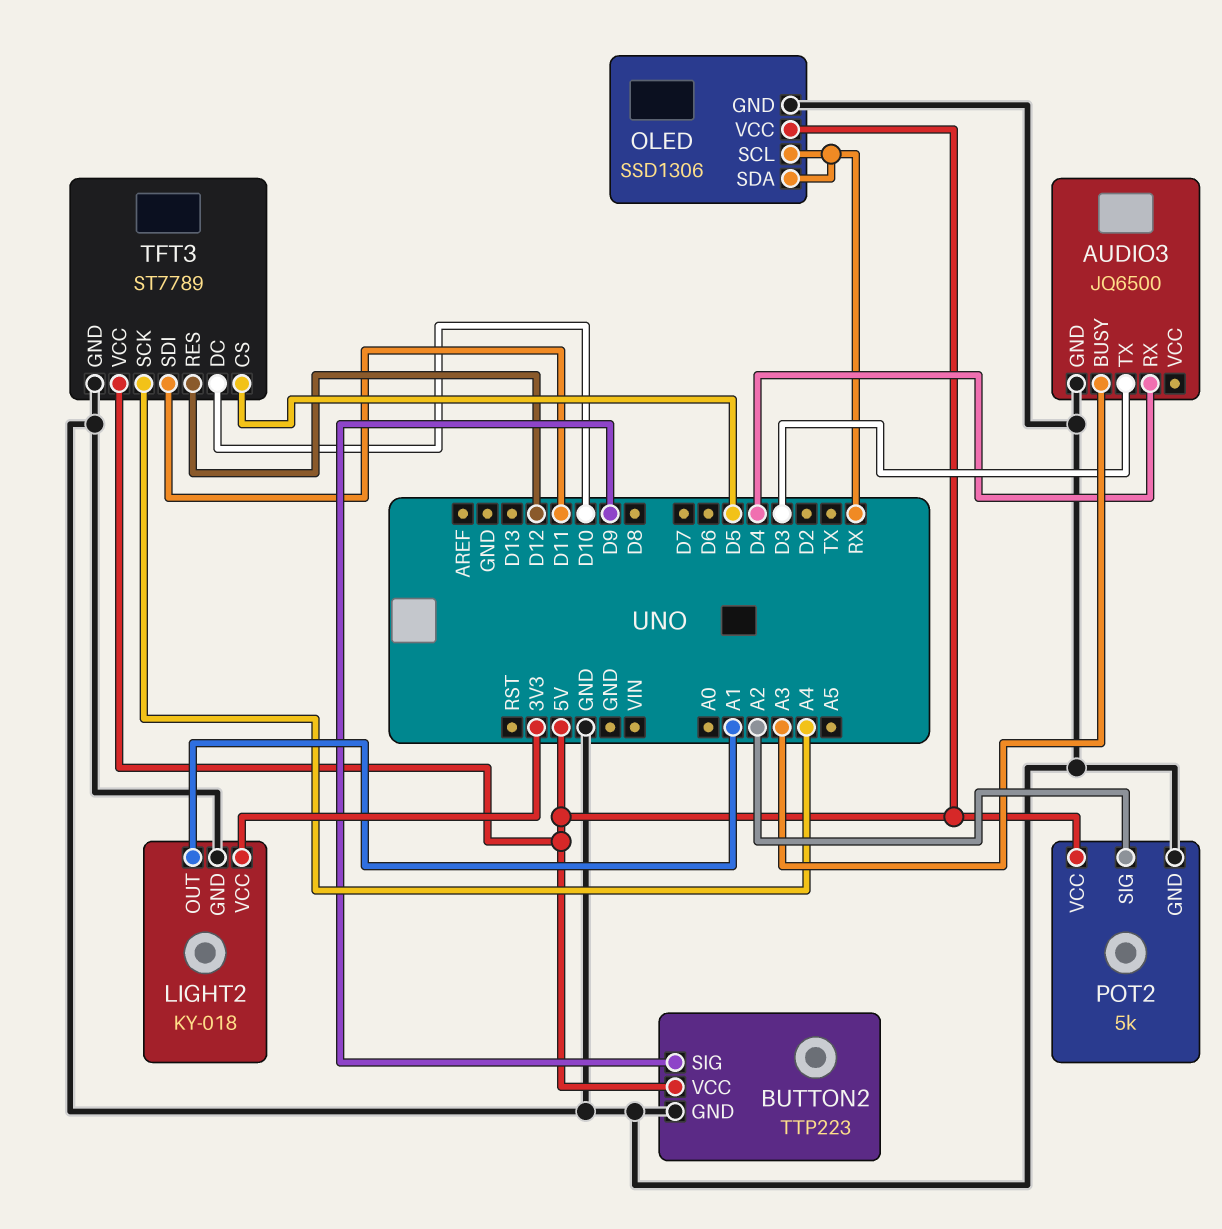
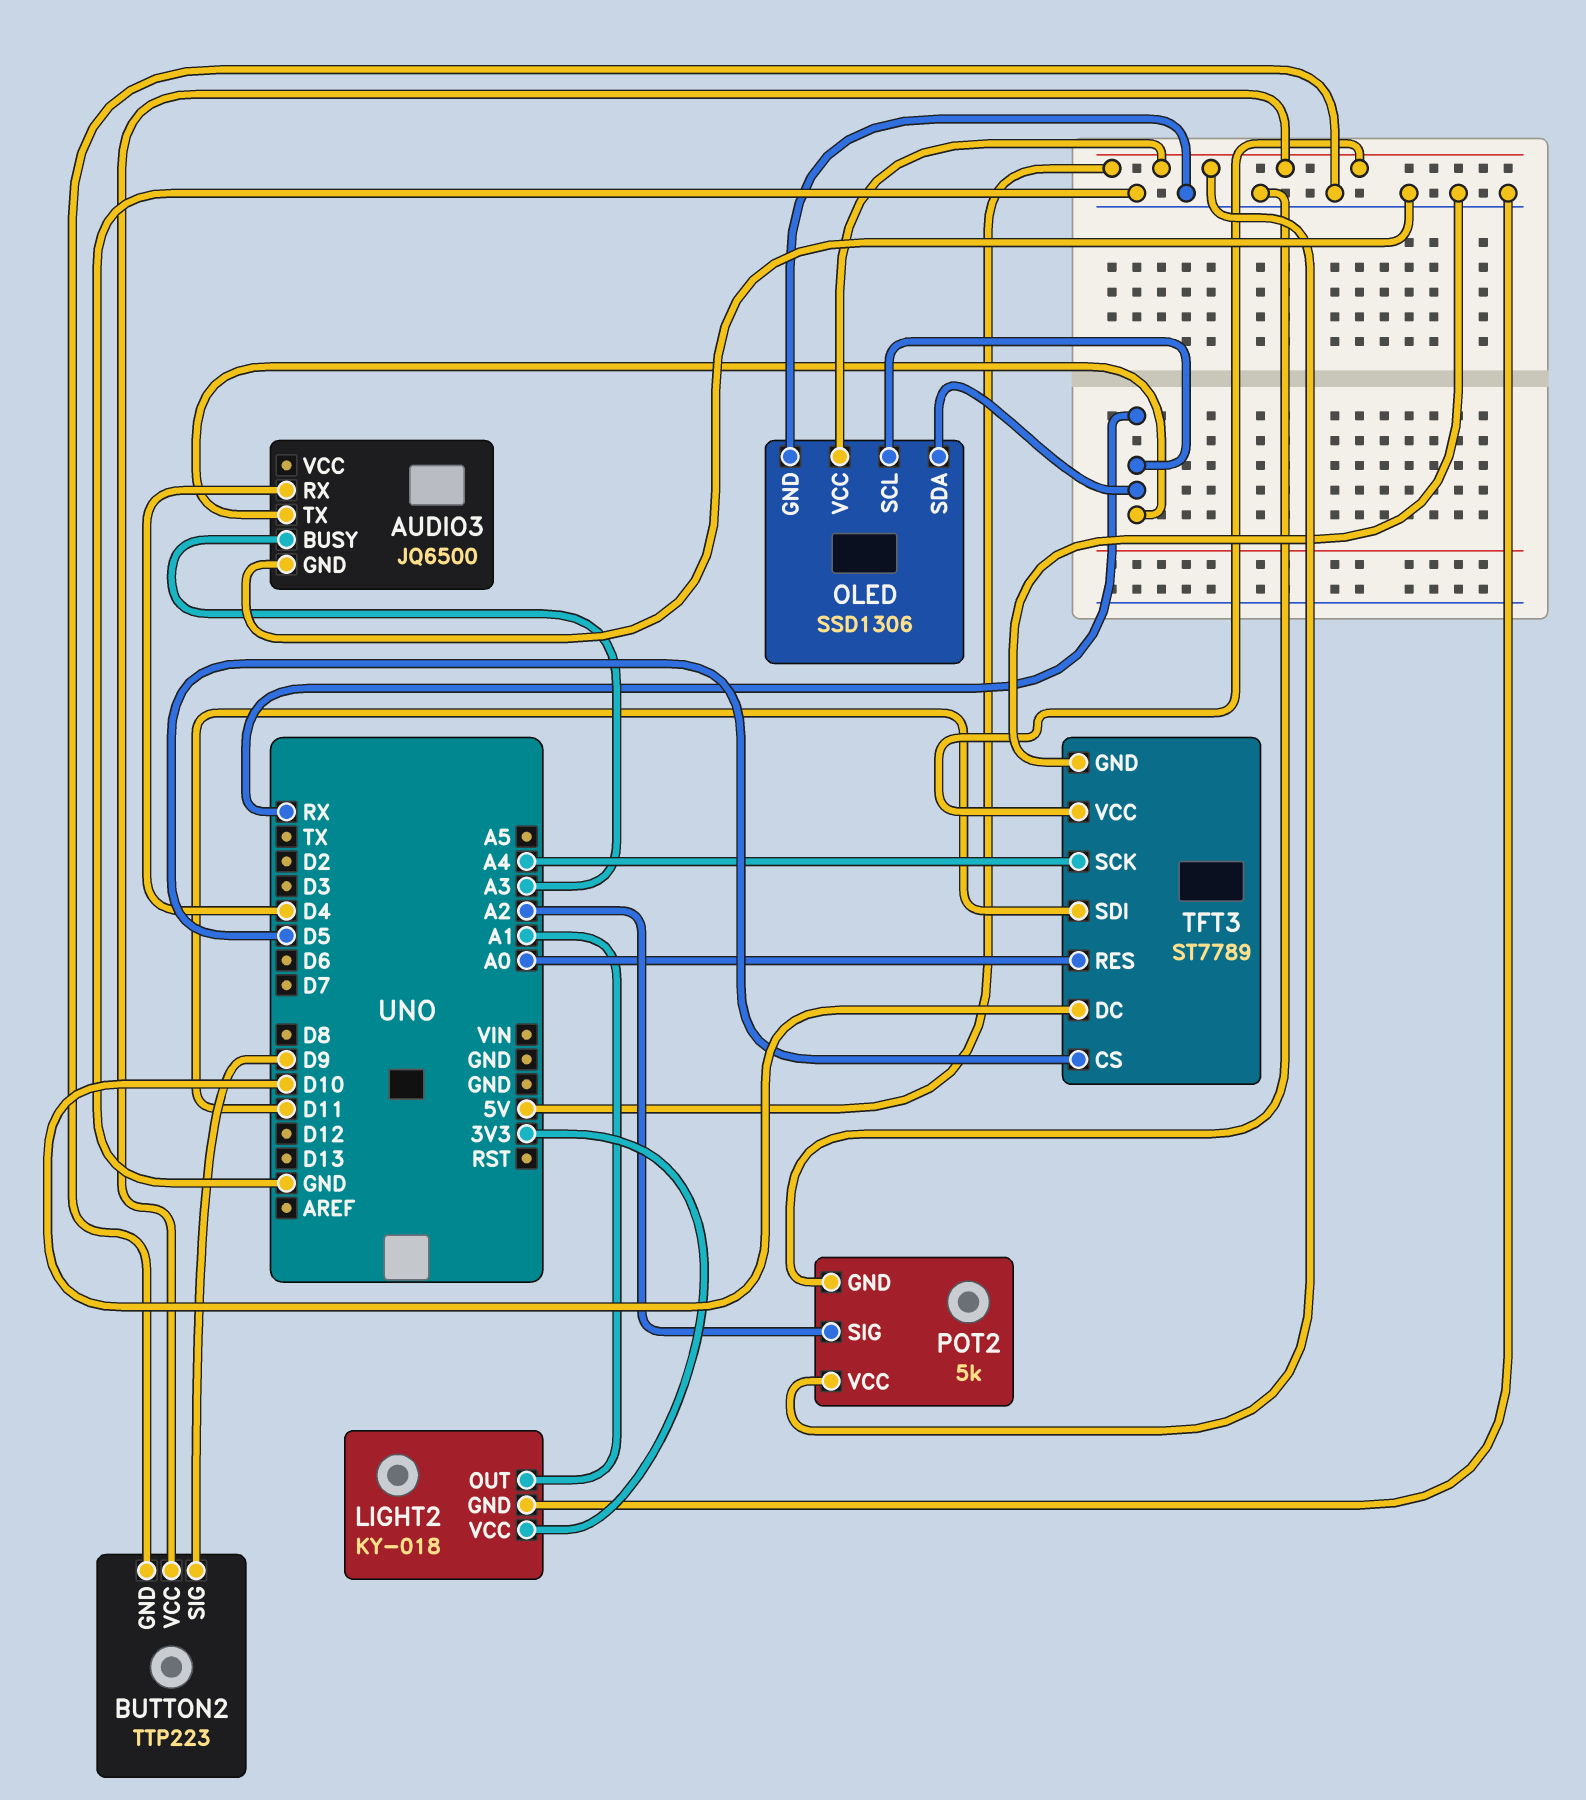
AUDIO3 pin TX: D3 -> RX
TFT3 pin RES: D12 -> A0

